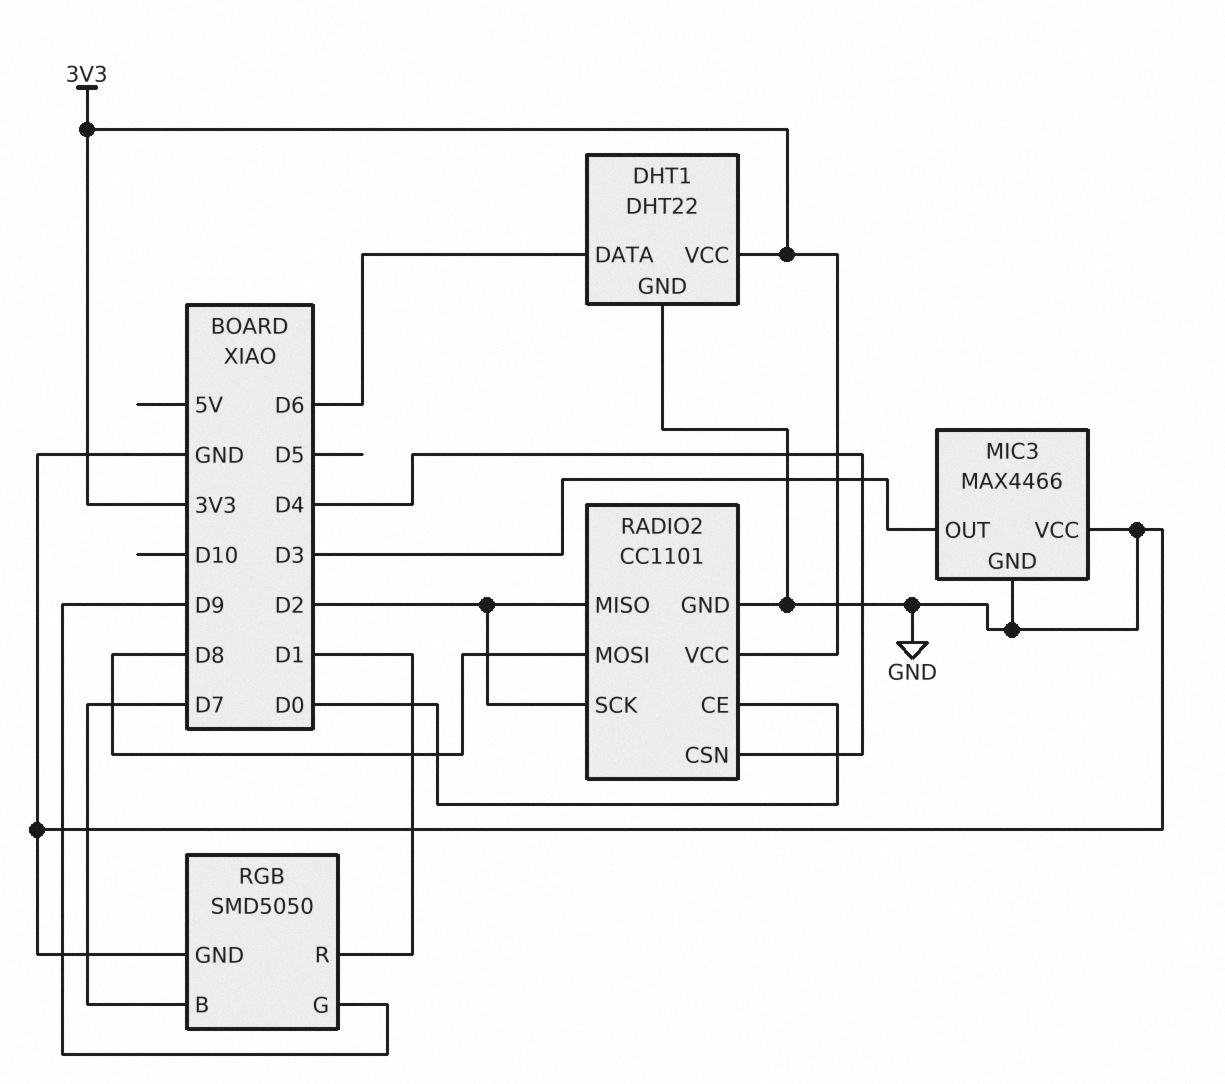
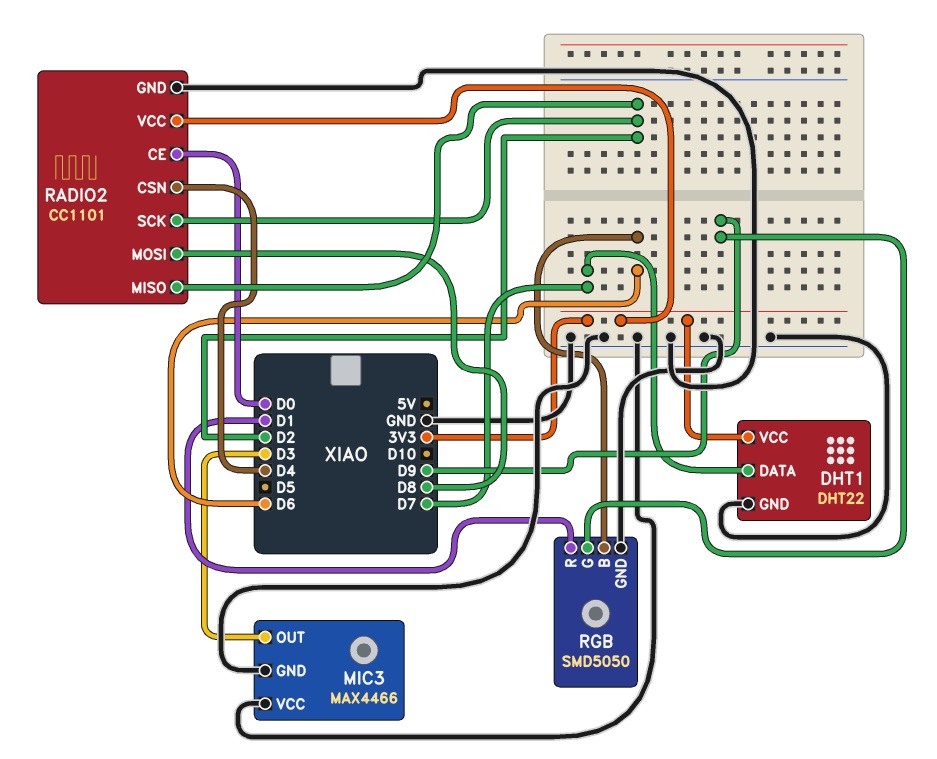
DHT1 pin DATA: D6 -> D7
RGB pin B: D7 -> D6

